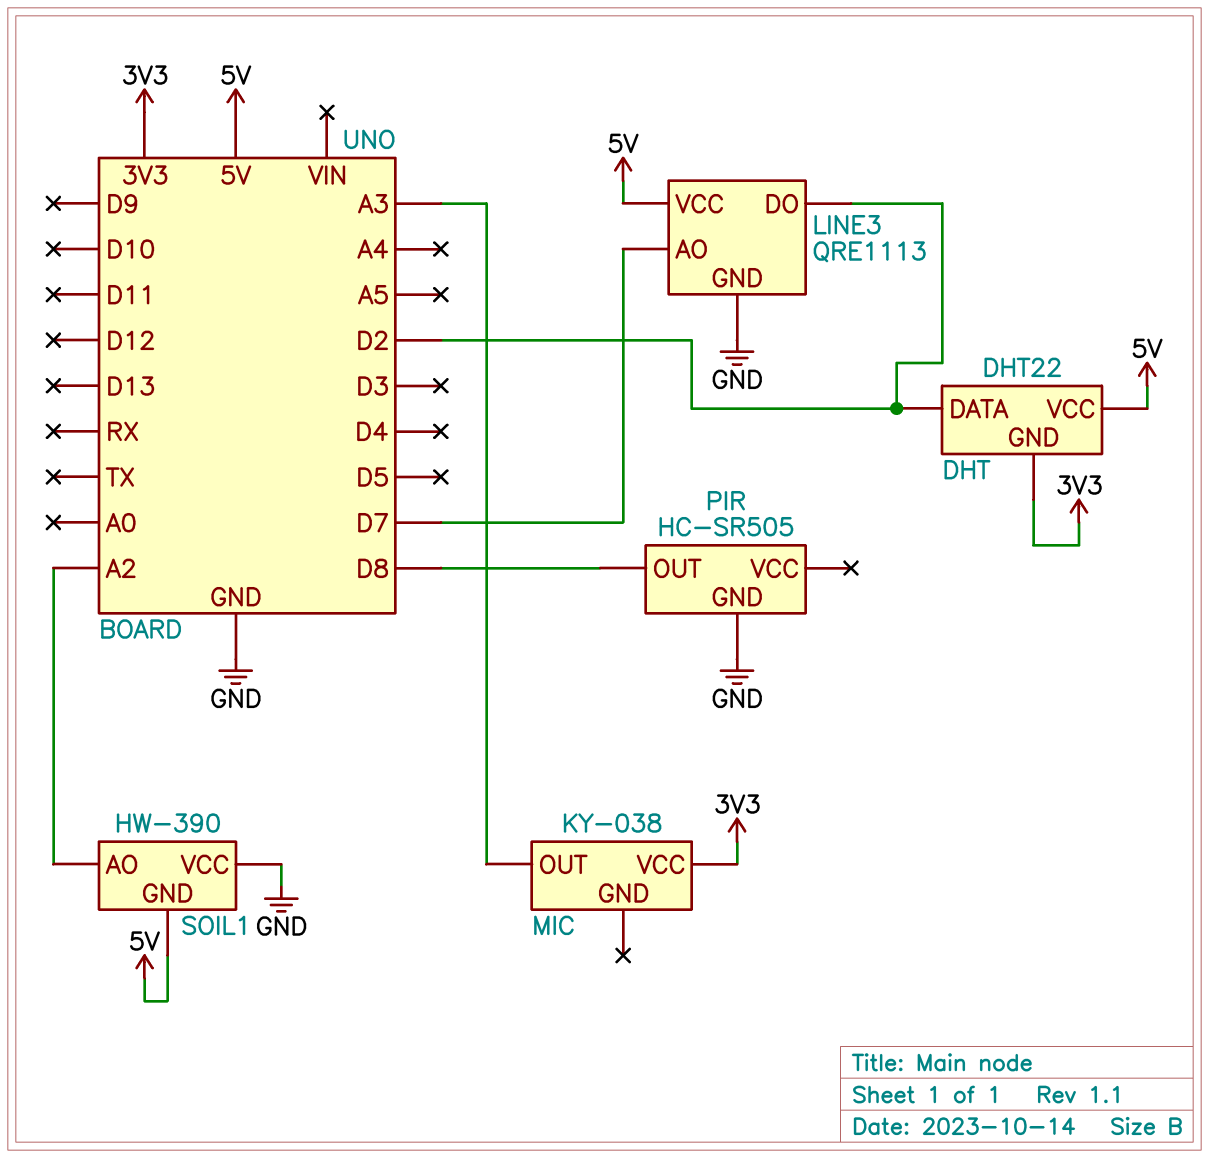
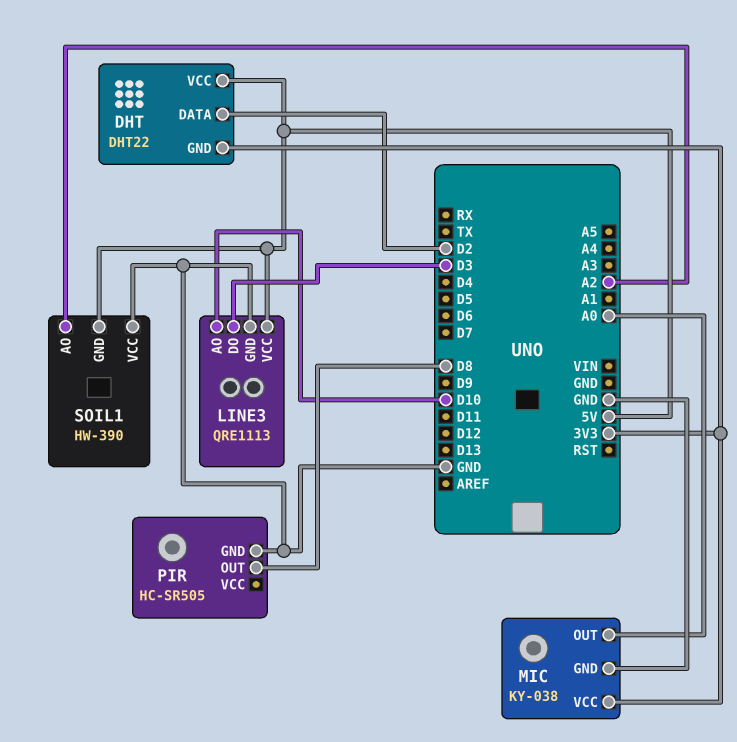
LINE3 pin AO: D7 -> D10
LINE3 pin DO: D2 -> D3
MIC pin GND: none -> GND
MIC pin OUT: A3 -> A0

